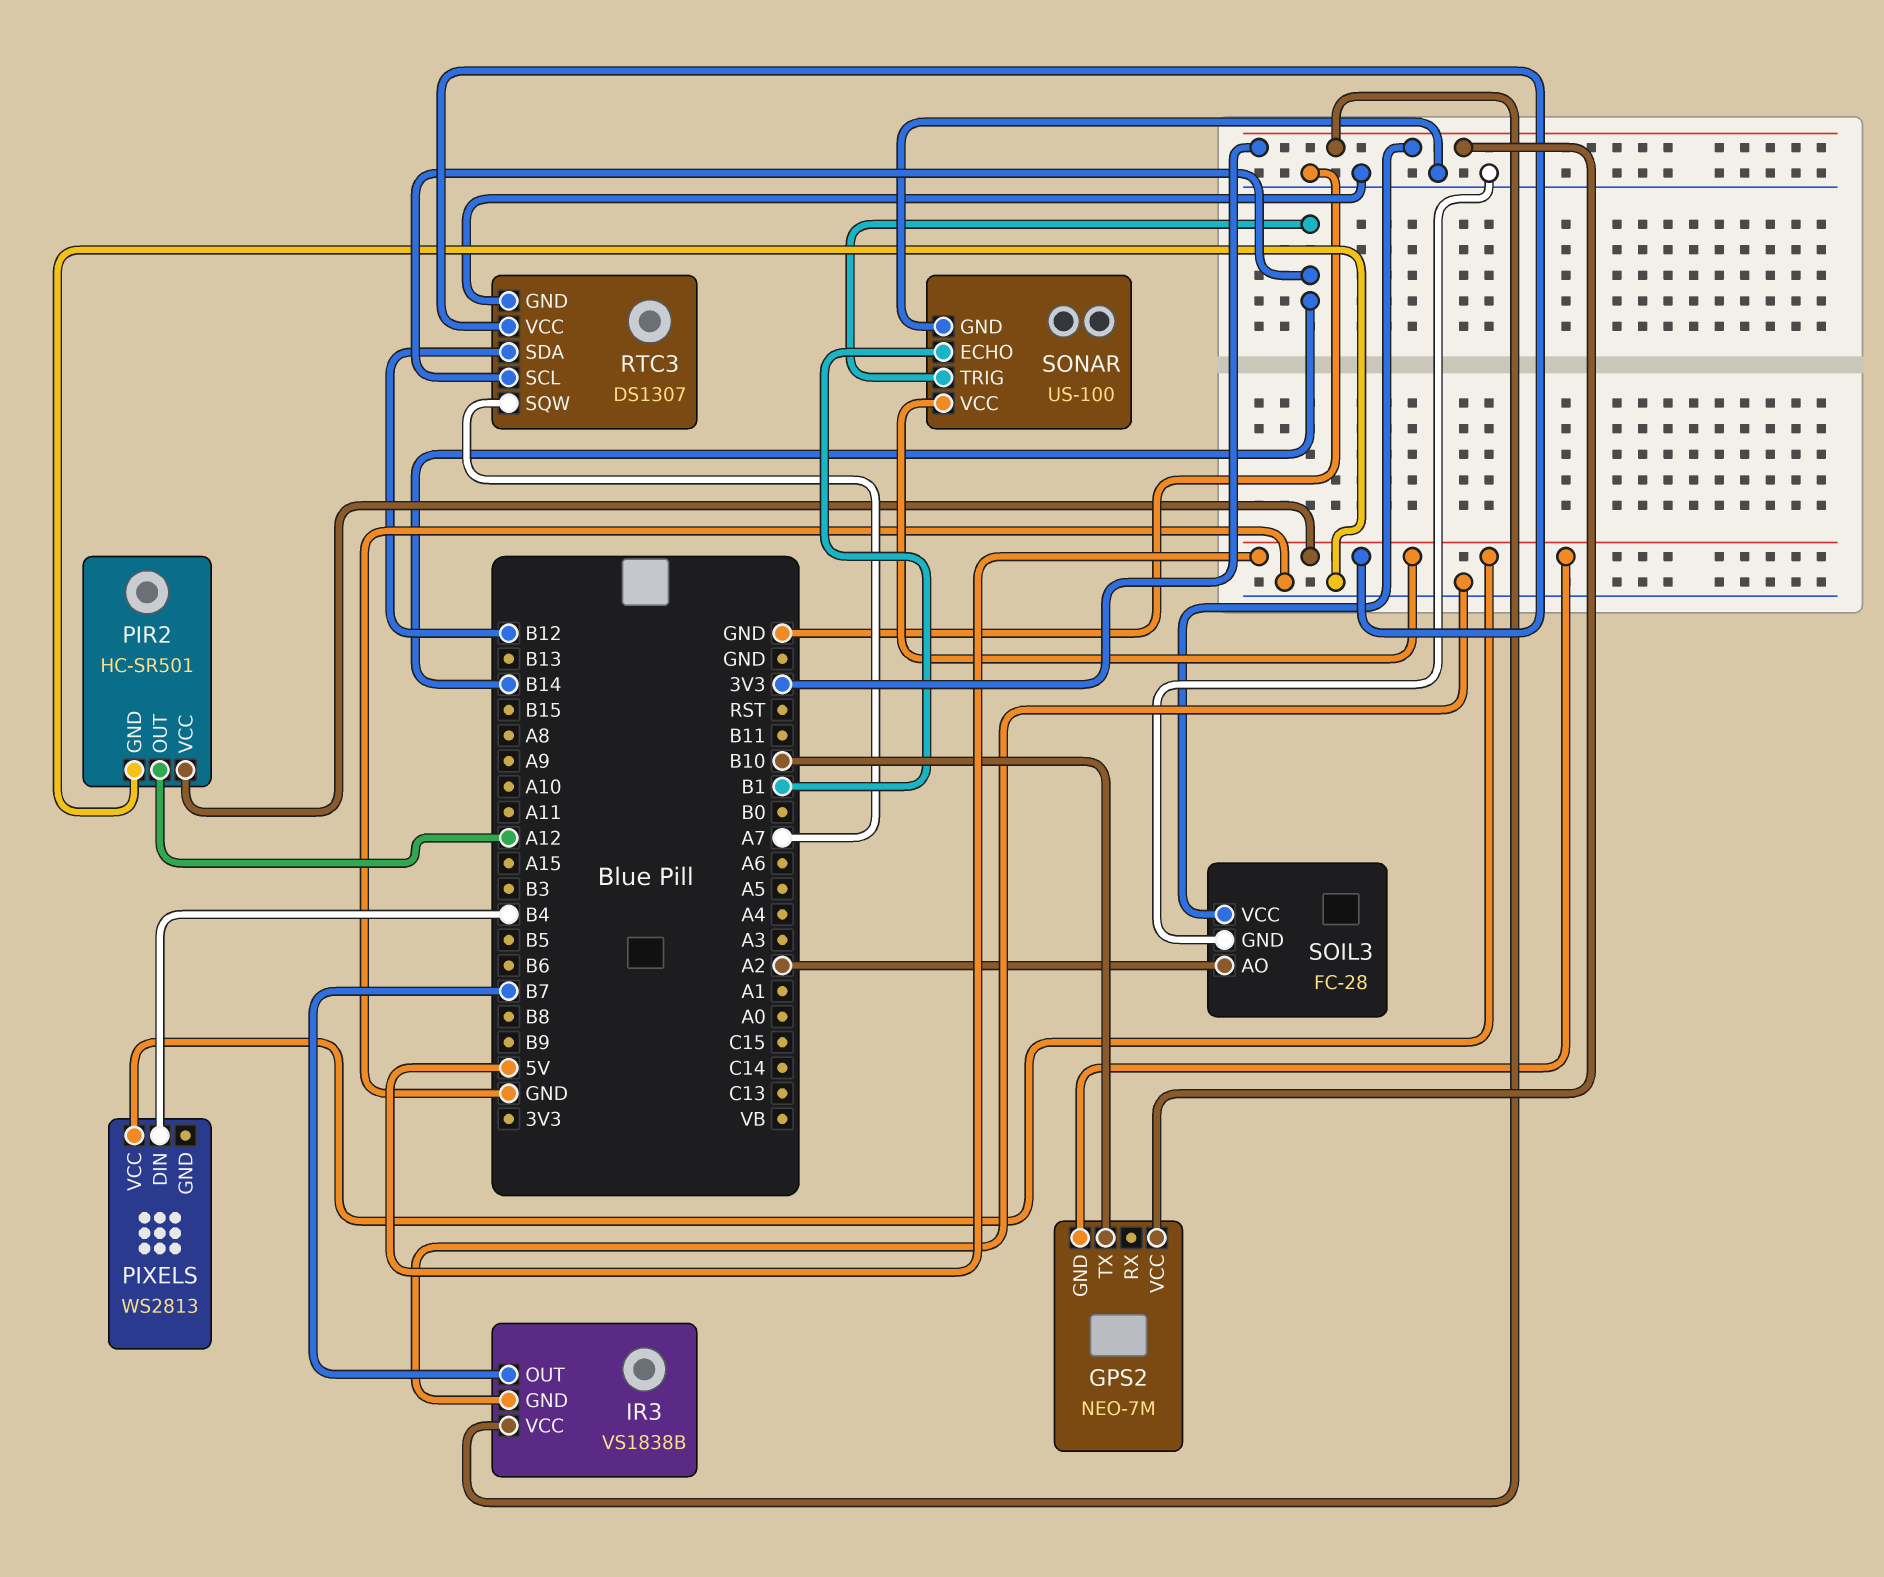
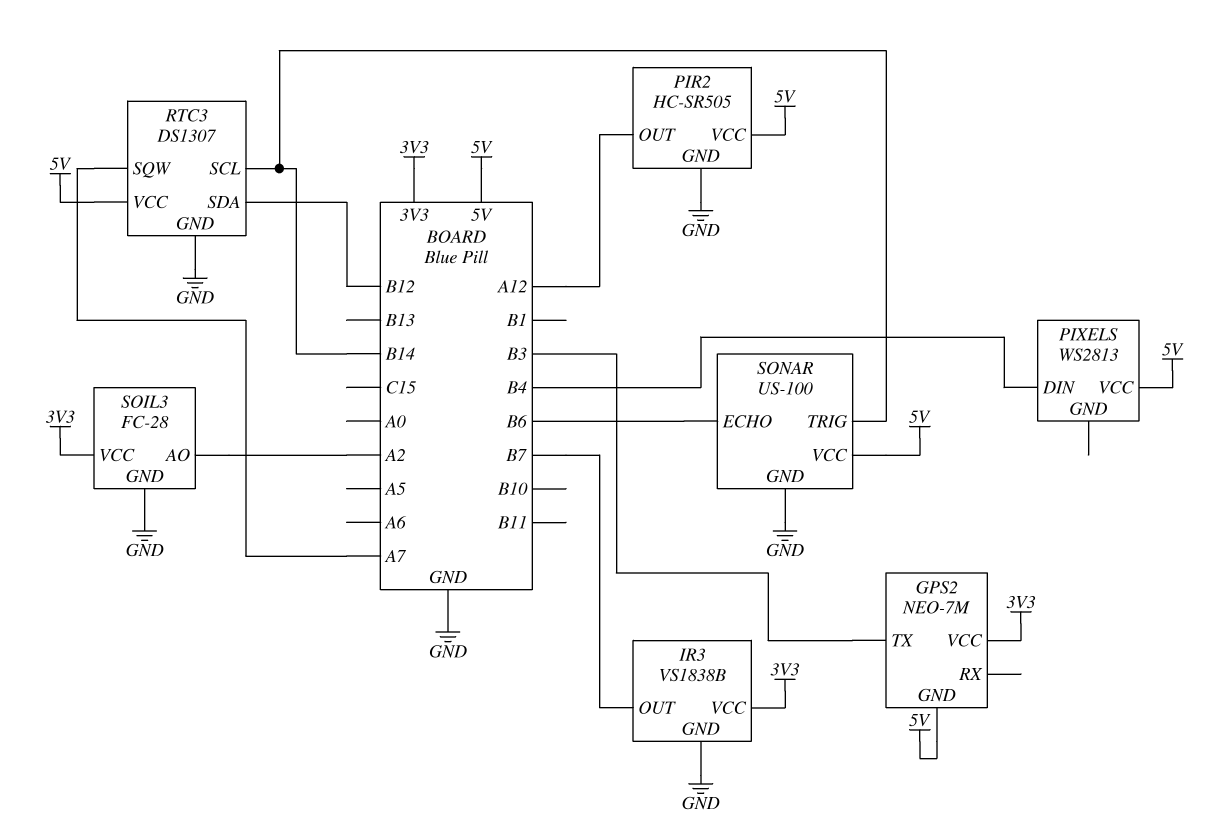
GPS2 pin TX: B10 -> B3
PIR2: HC-SR501 -> HC-SR505
SONAR pin ECHO: B1 -> B6

